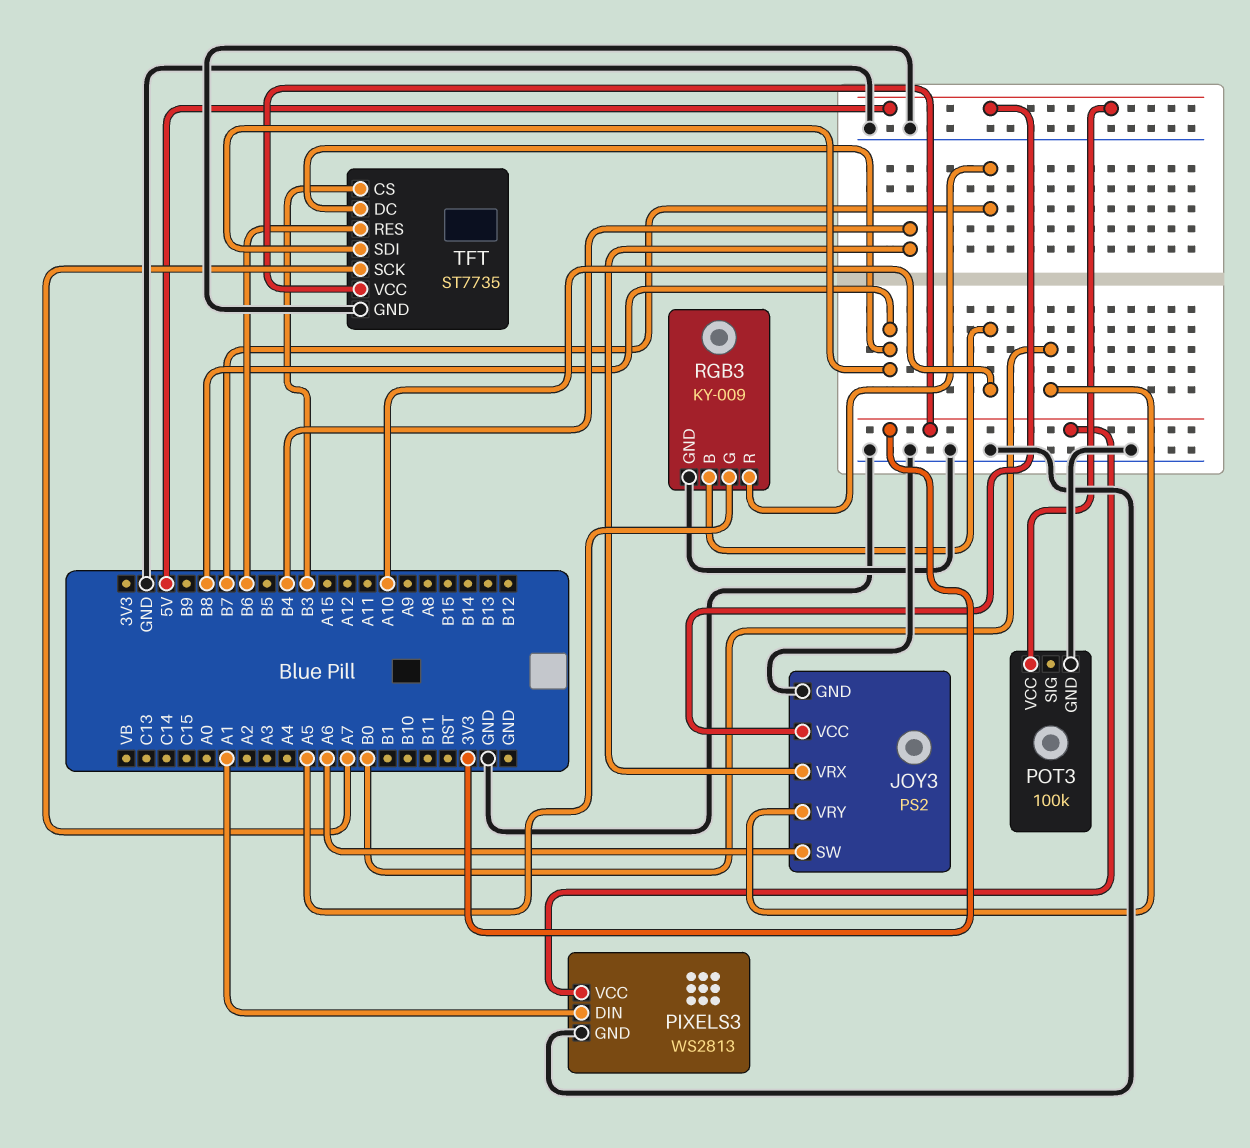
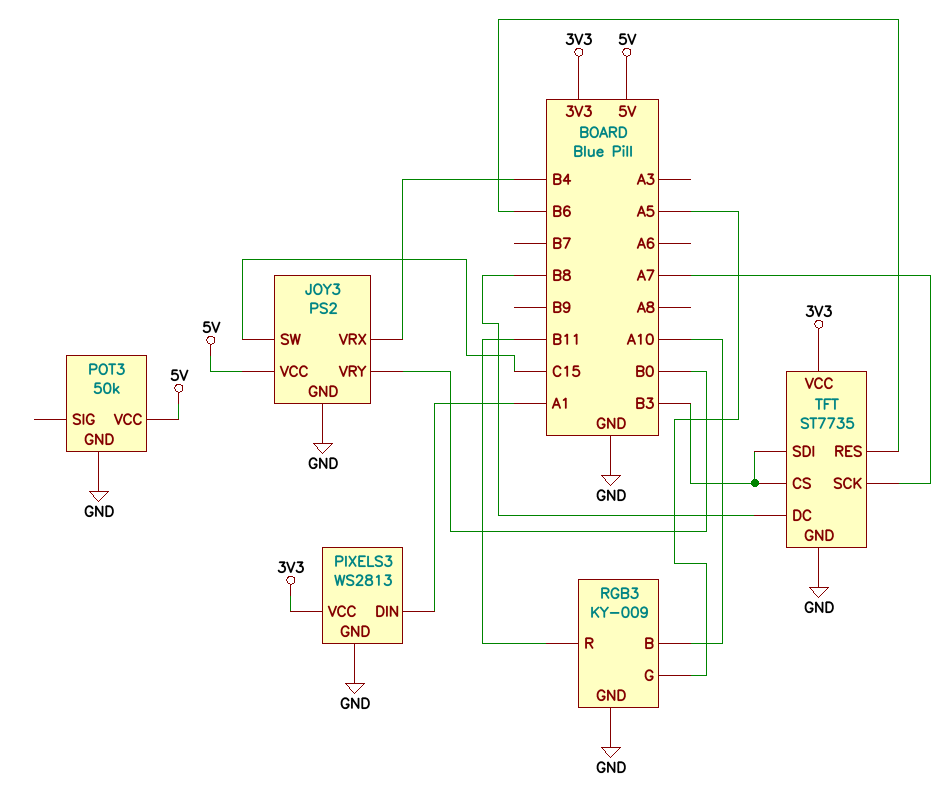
JOY3 pin SW: A6 -> C15
POT3: 100k -> 50k
RGB3 pin R: B7 -> B11
TFT pin SDI: B8 -> B3

